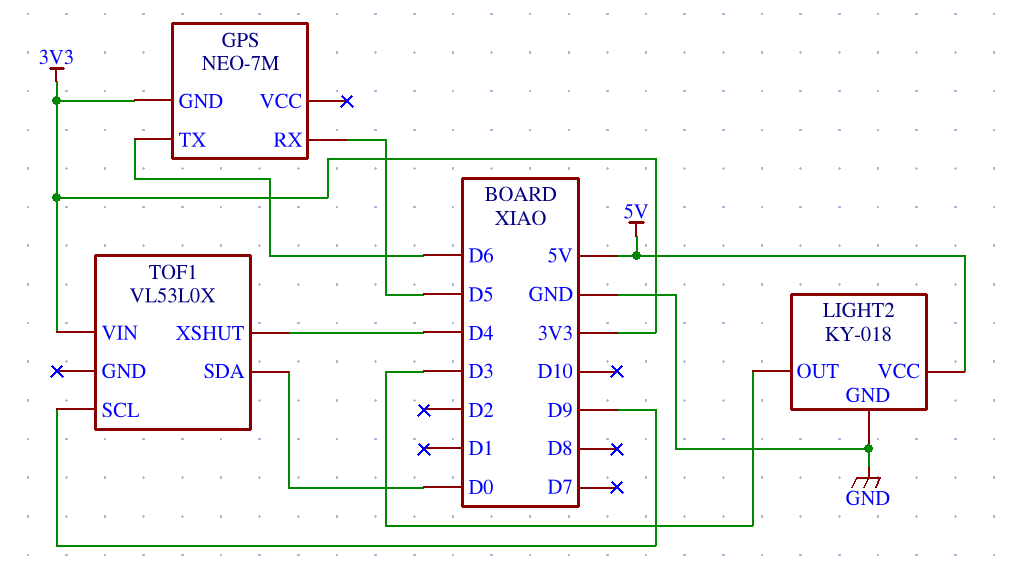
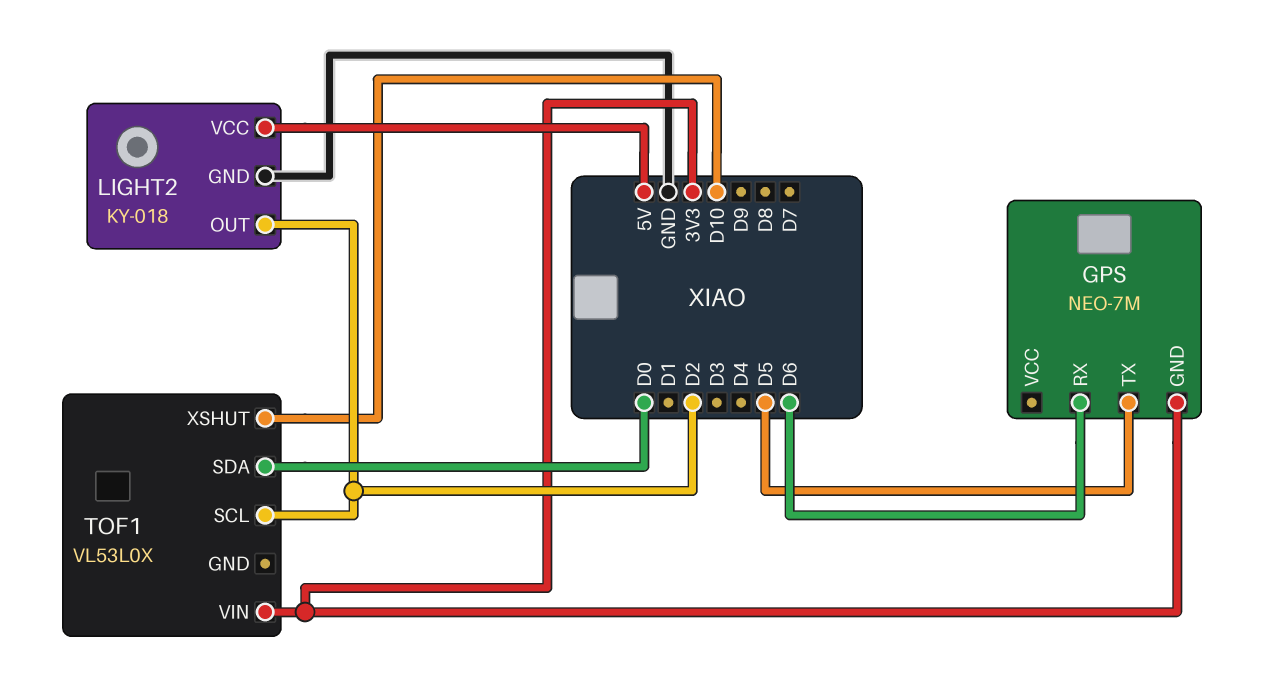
GPS pin RX: D5 -> D6
GPS pin TX: D6 -> D5
LIGHT2 pin OUT: D3 -> D2
TOF1 pin SCL: D9 -> D2
TOF1 pin XSHUT: D4 -> D10

